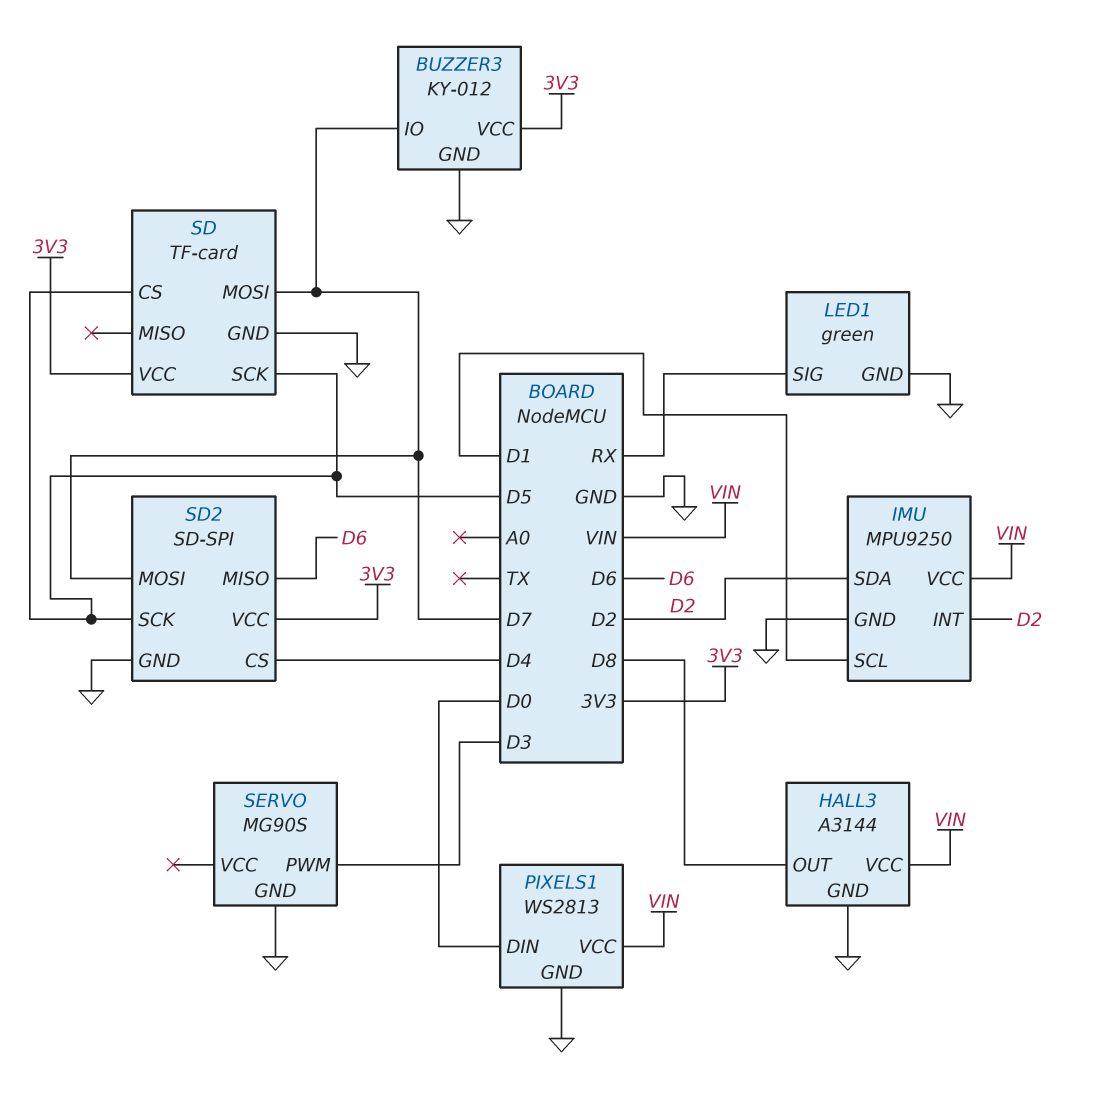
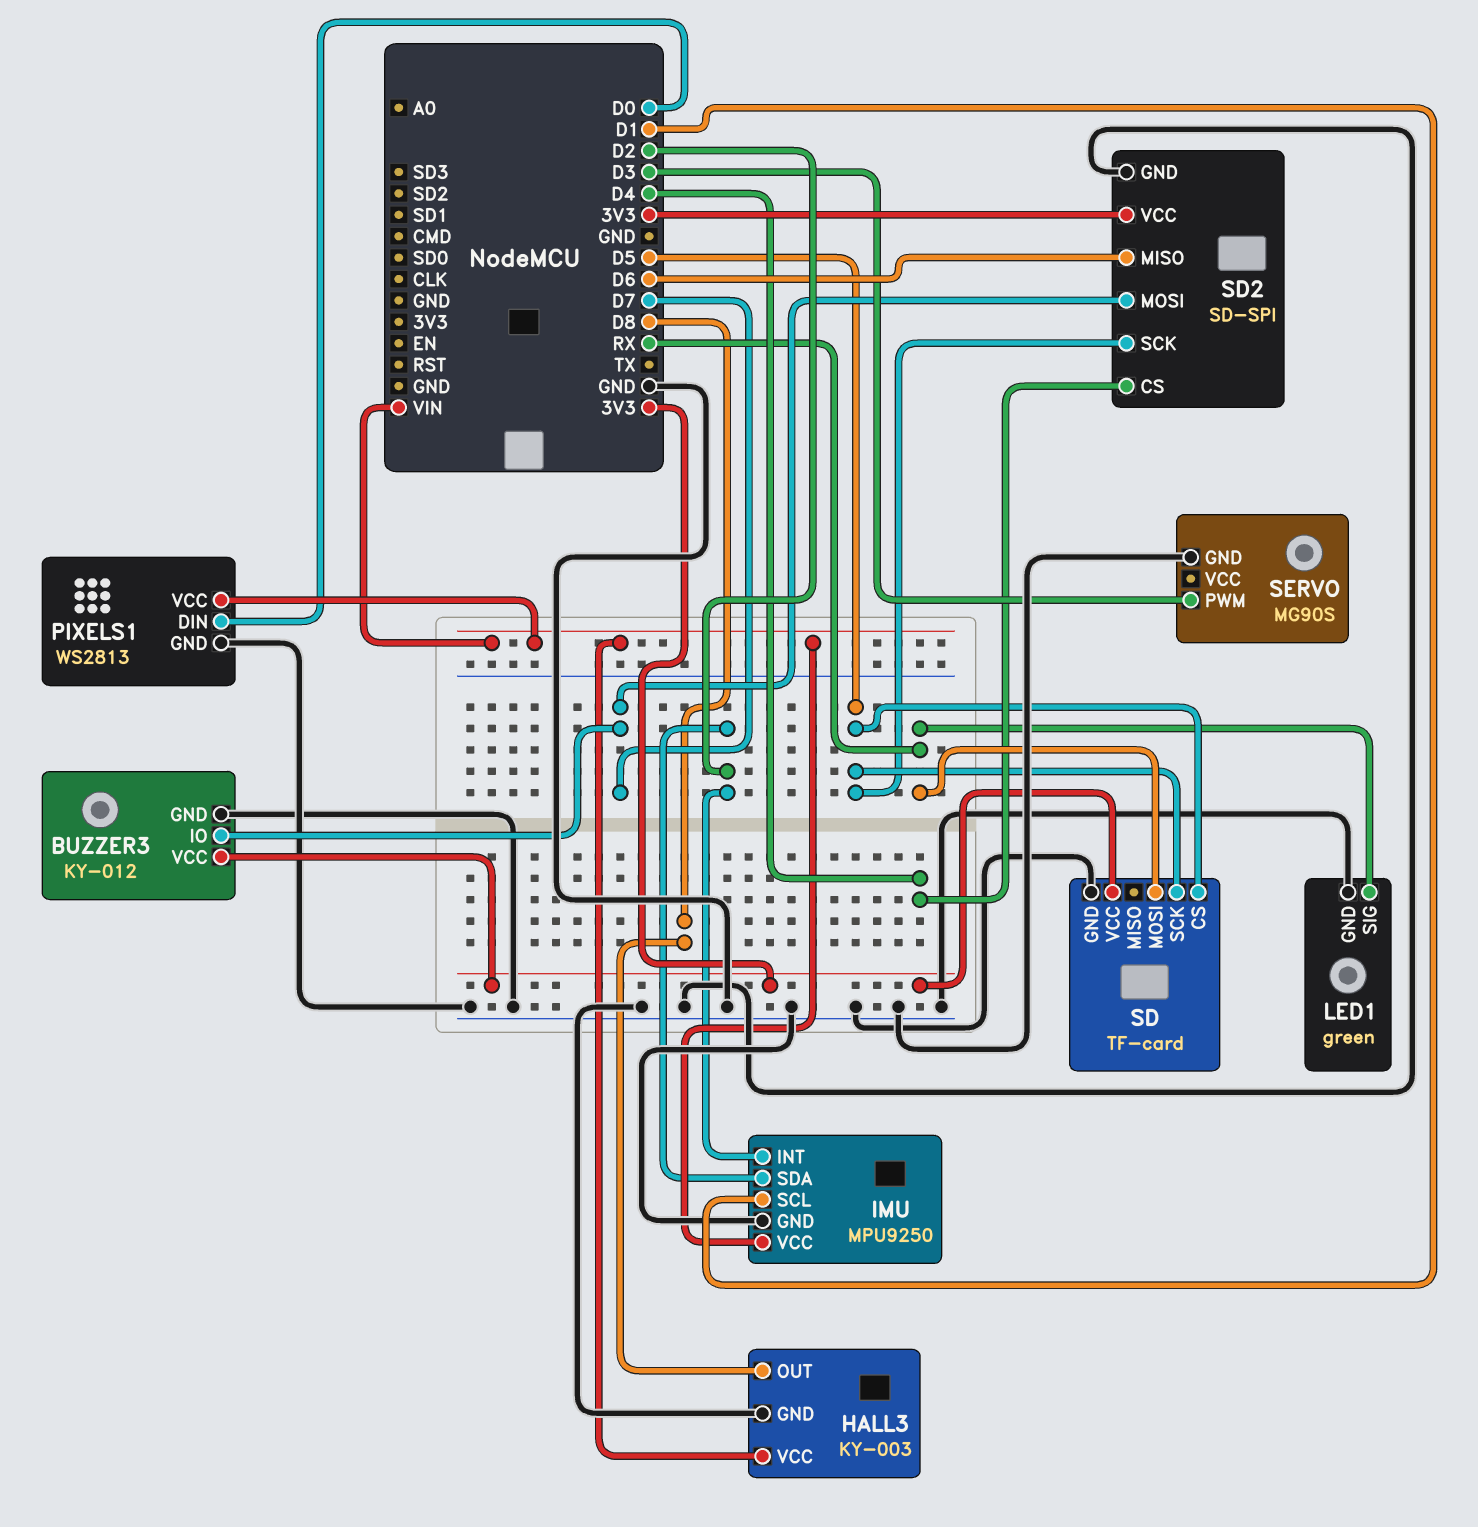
HALL3: A3144 -> KY-003
SD pin MOSI: D7 -> RX

